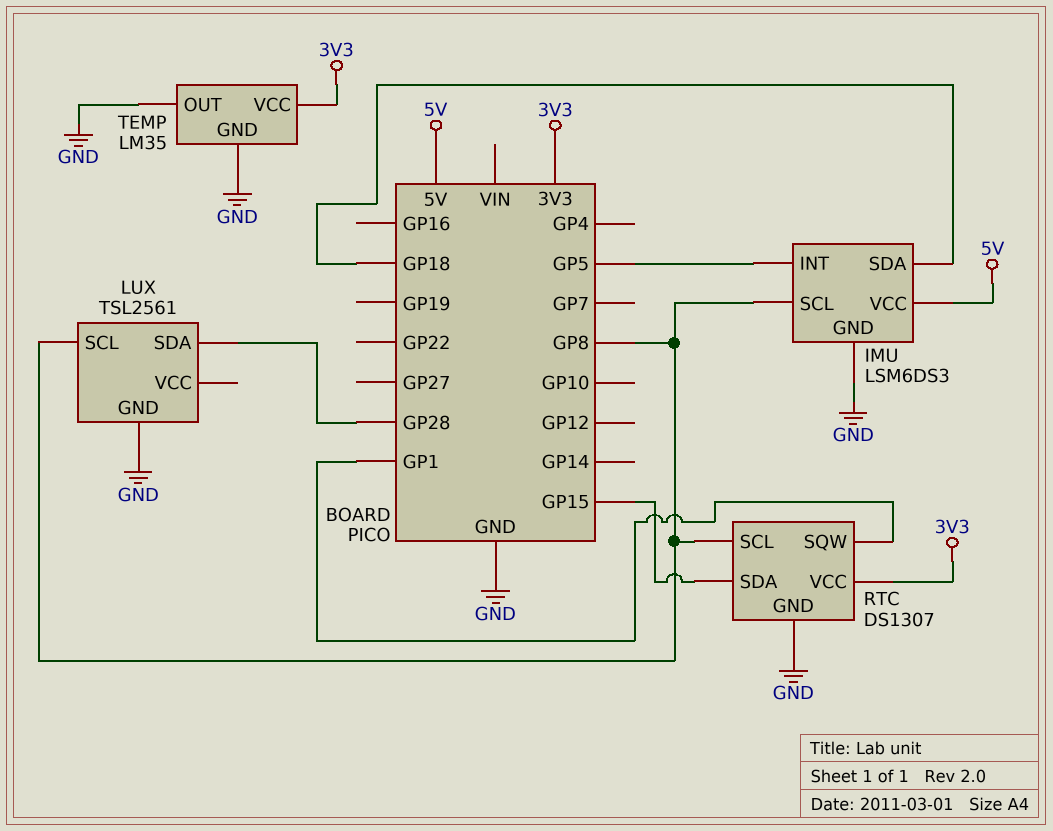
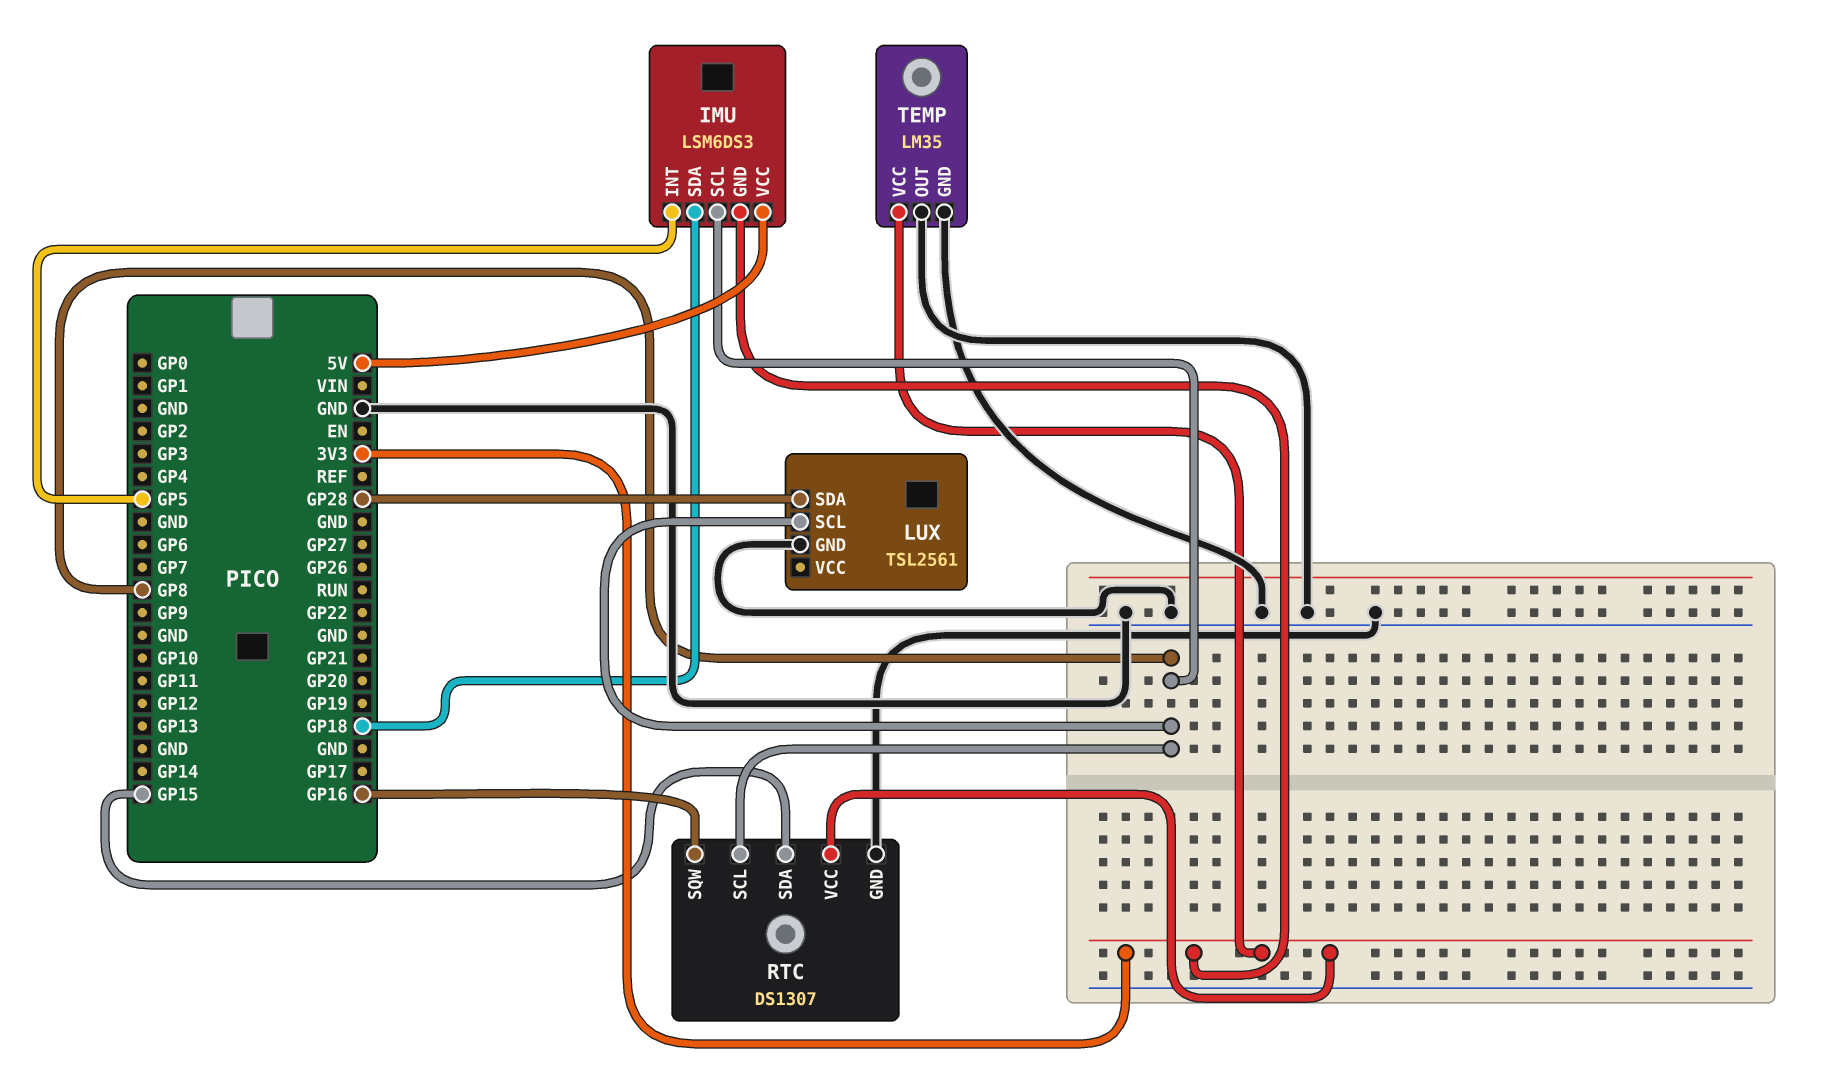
IMU pin GND: GND -> 3V3
RTC pin SQW: GP1 -> GP16

